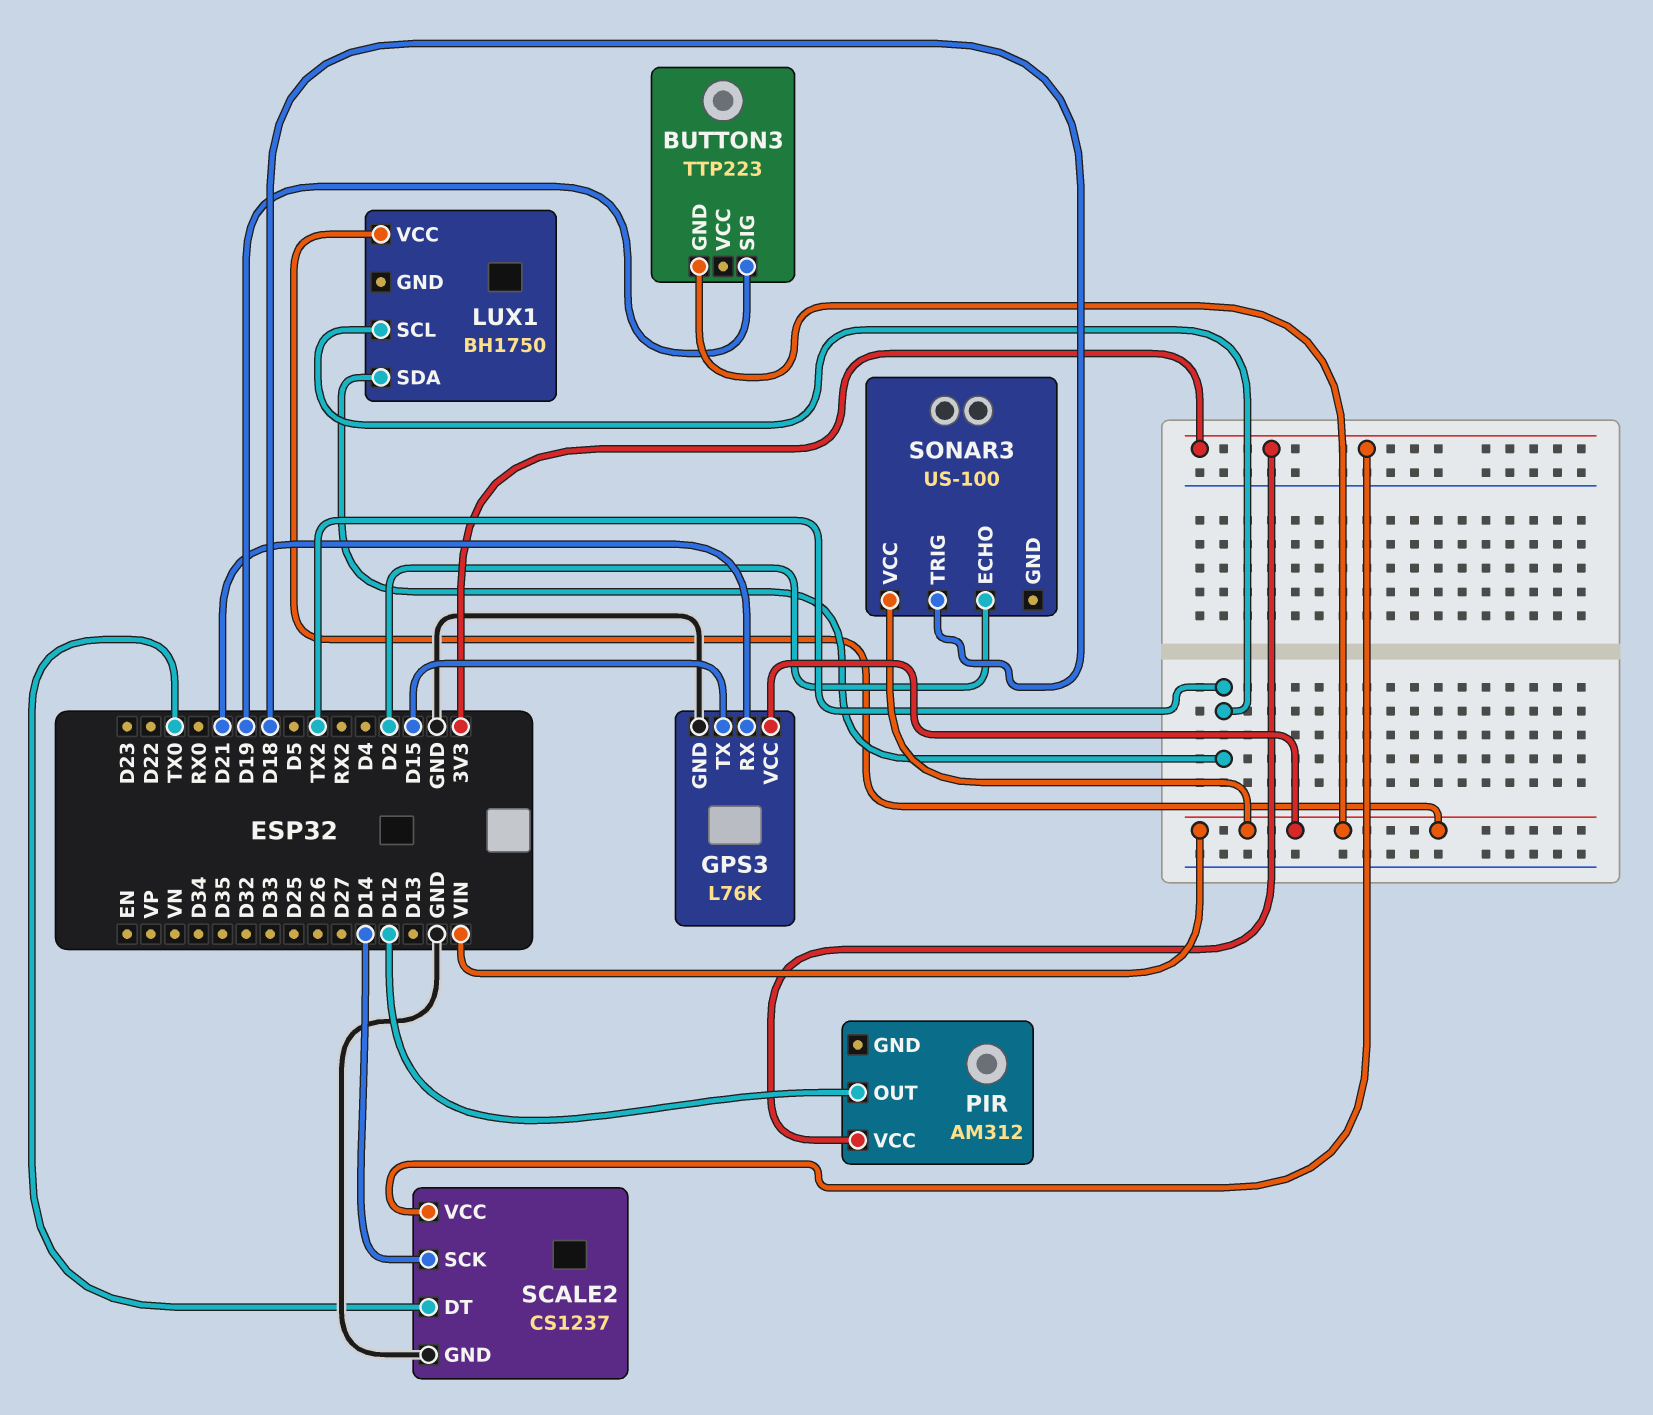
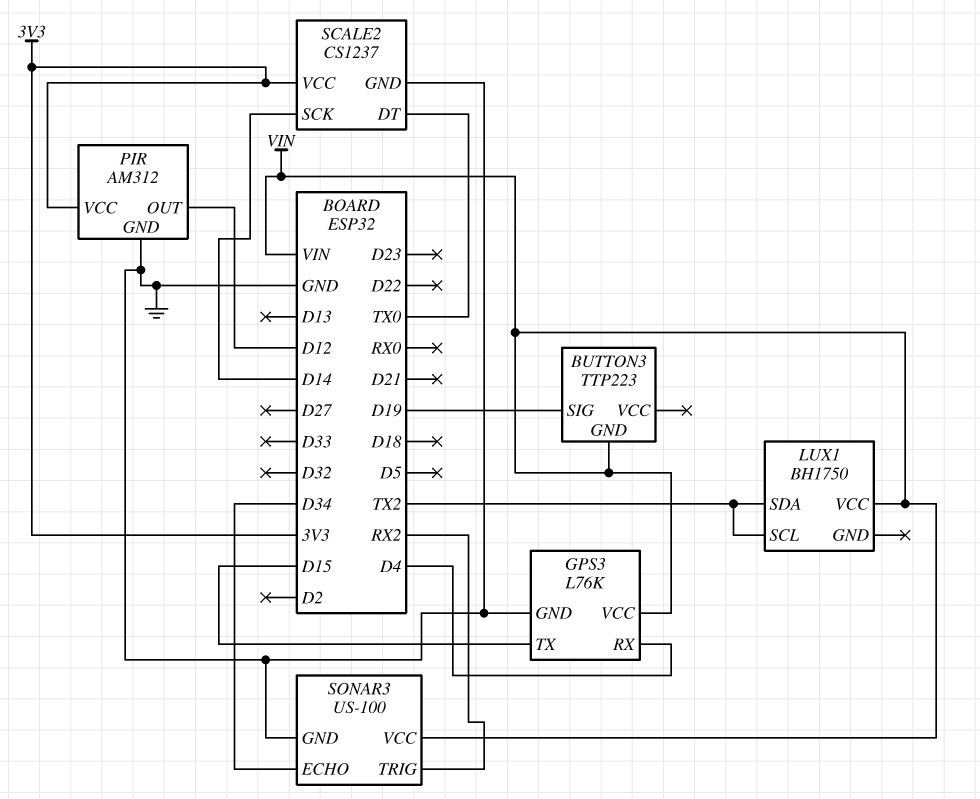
GPS3 pin RX: D21 -> D4
PIR pin GND: none -> GND
SONAR3 pin ECHO: D2 -> D34
SONAR3 pin GND: none -> GND
SONAR3 pin TRIG: D18 -> RX2

